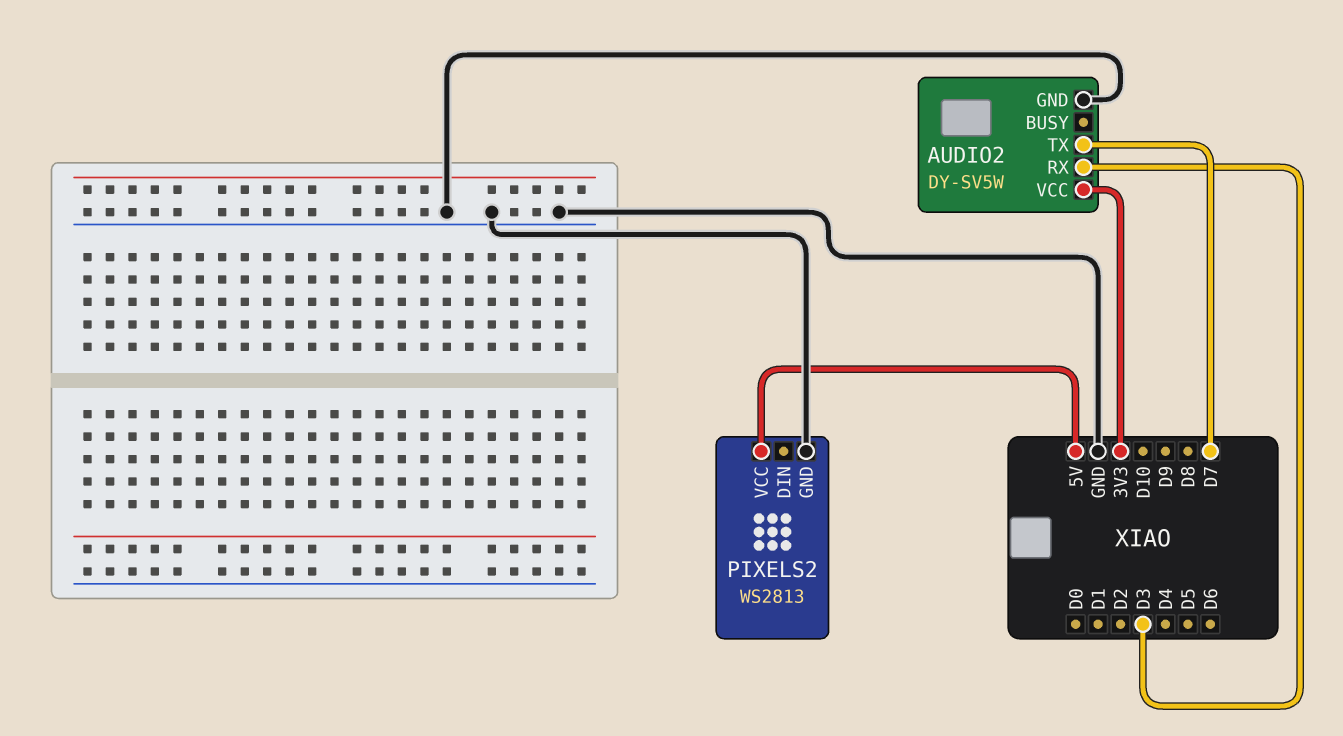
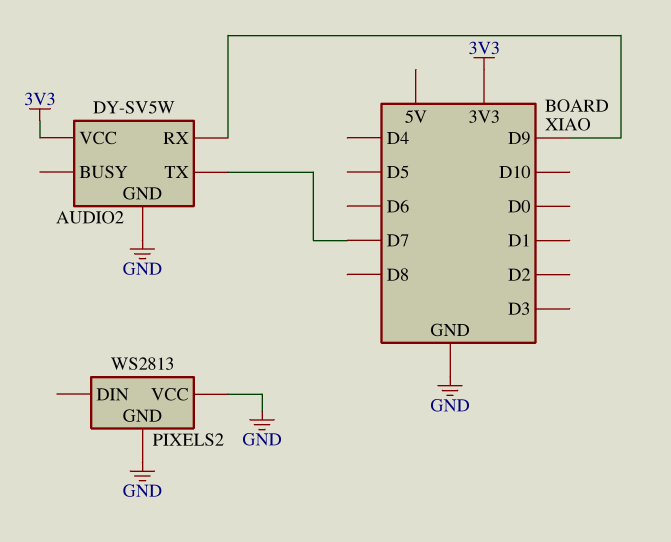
AUDIO2 pin RX: D3 -> D9
PIXELS2 pin VCC: 5V -> GND

